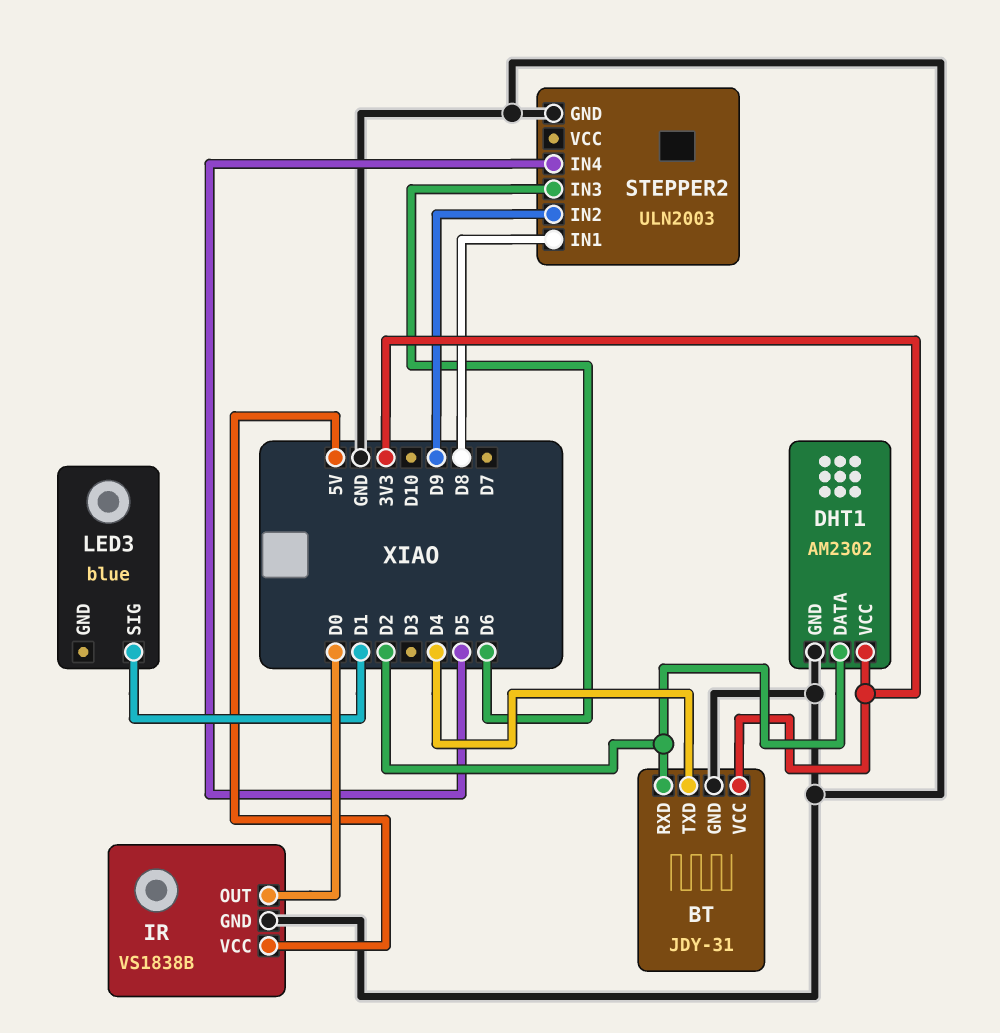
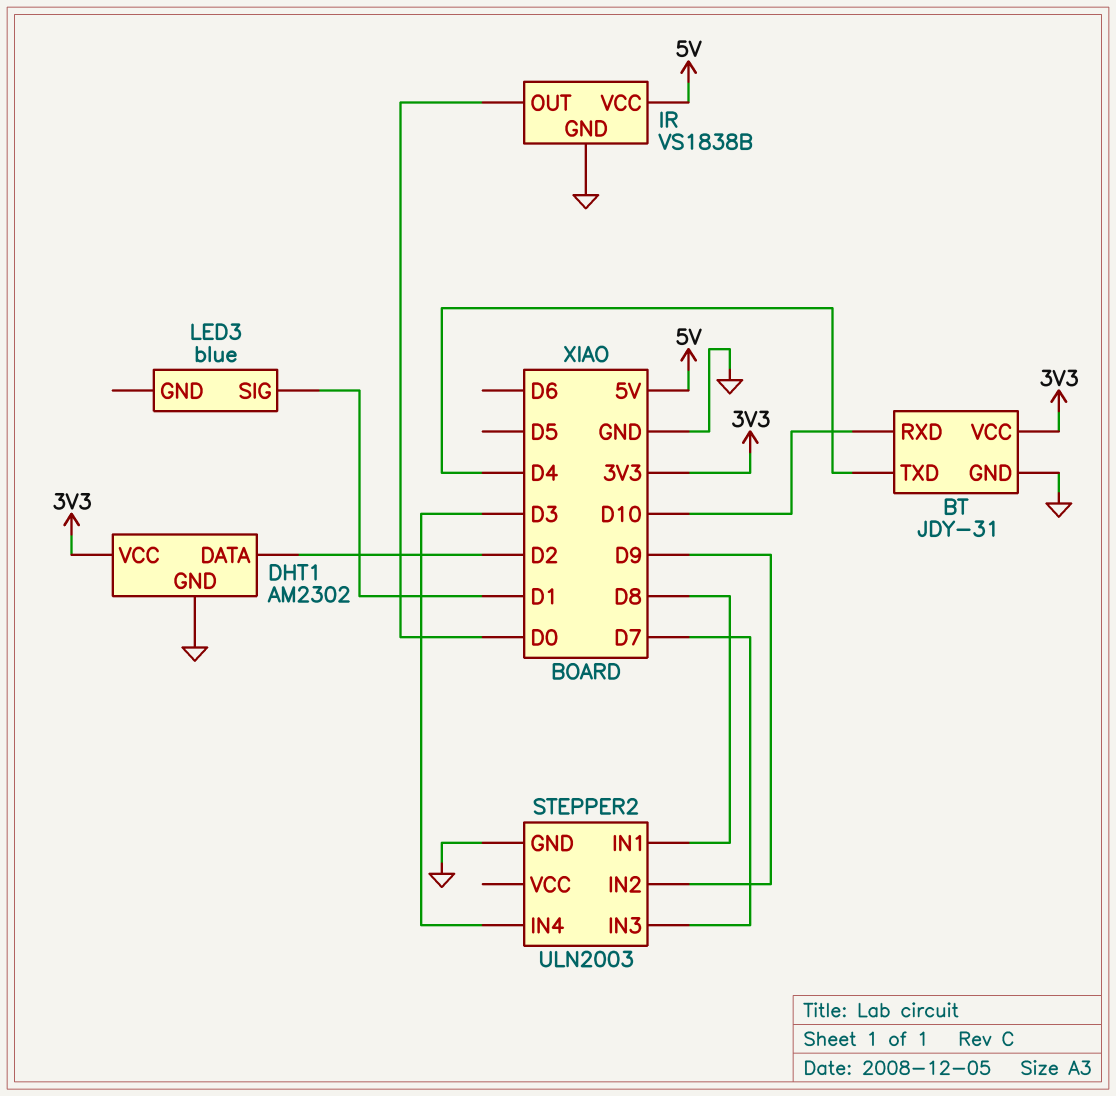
BT pin RXD: D2 -> D10
STEPPER2 pin IN3: D6 -> D7
STEPPER2 pin IN4: D5 -> D3

